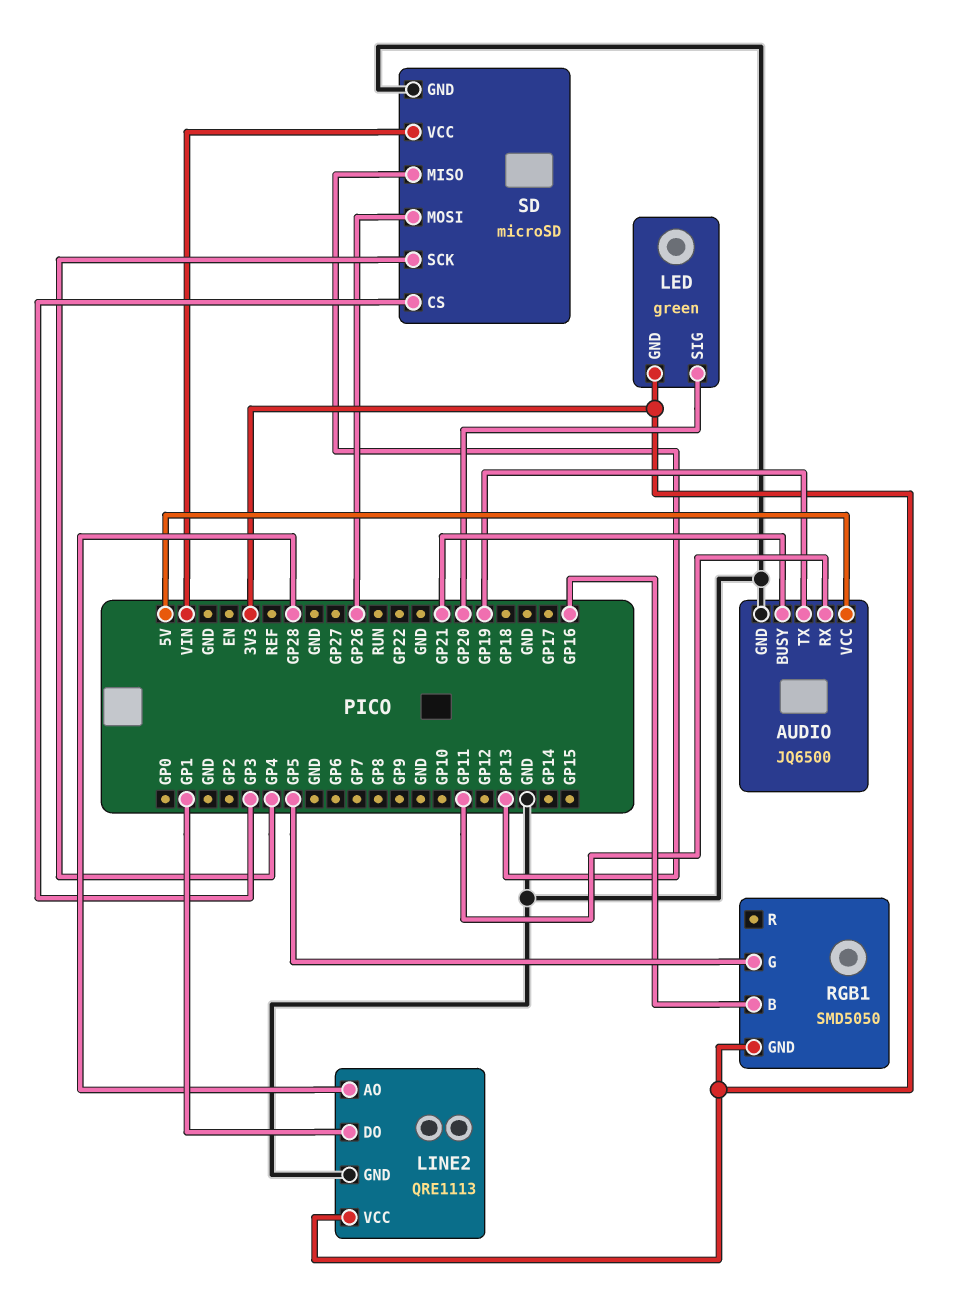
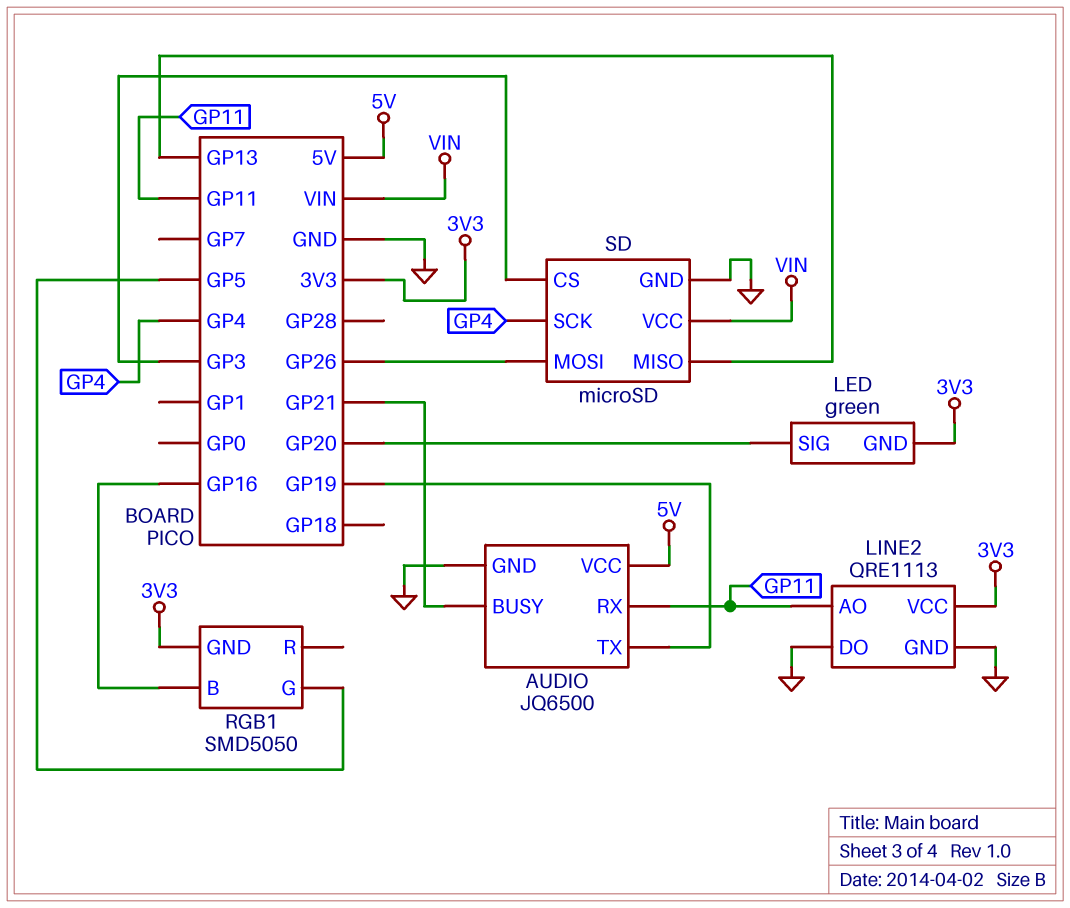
LINE2 pin AO: GP28 -> GP11
LINE2 pin DO: GP1 -> GND

